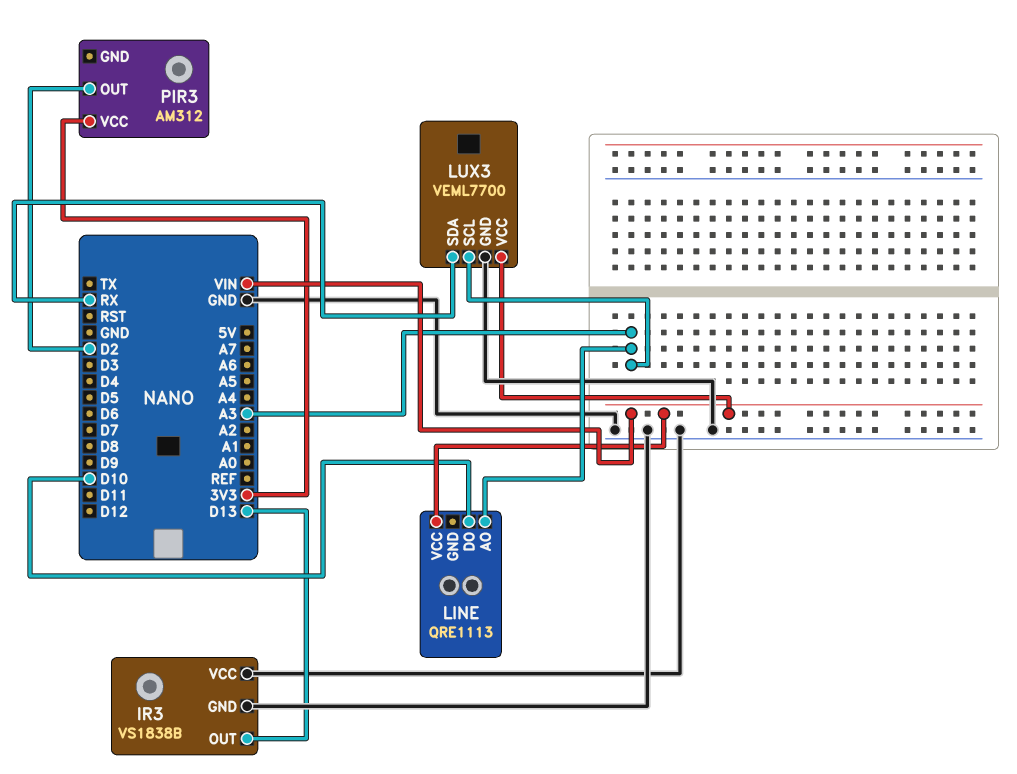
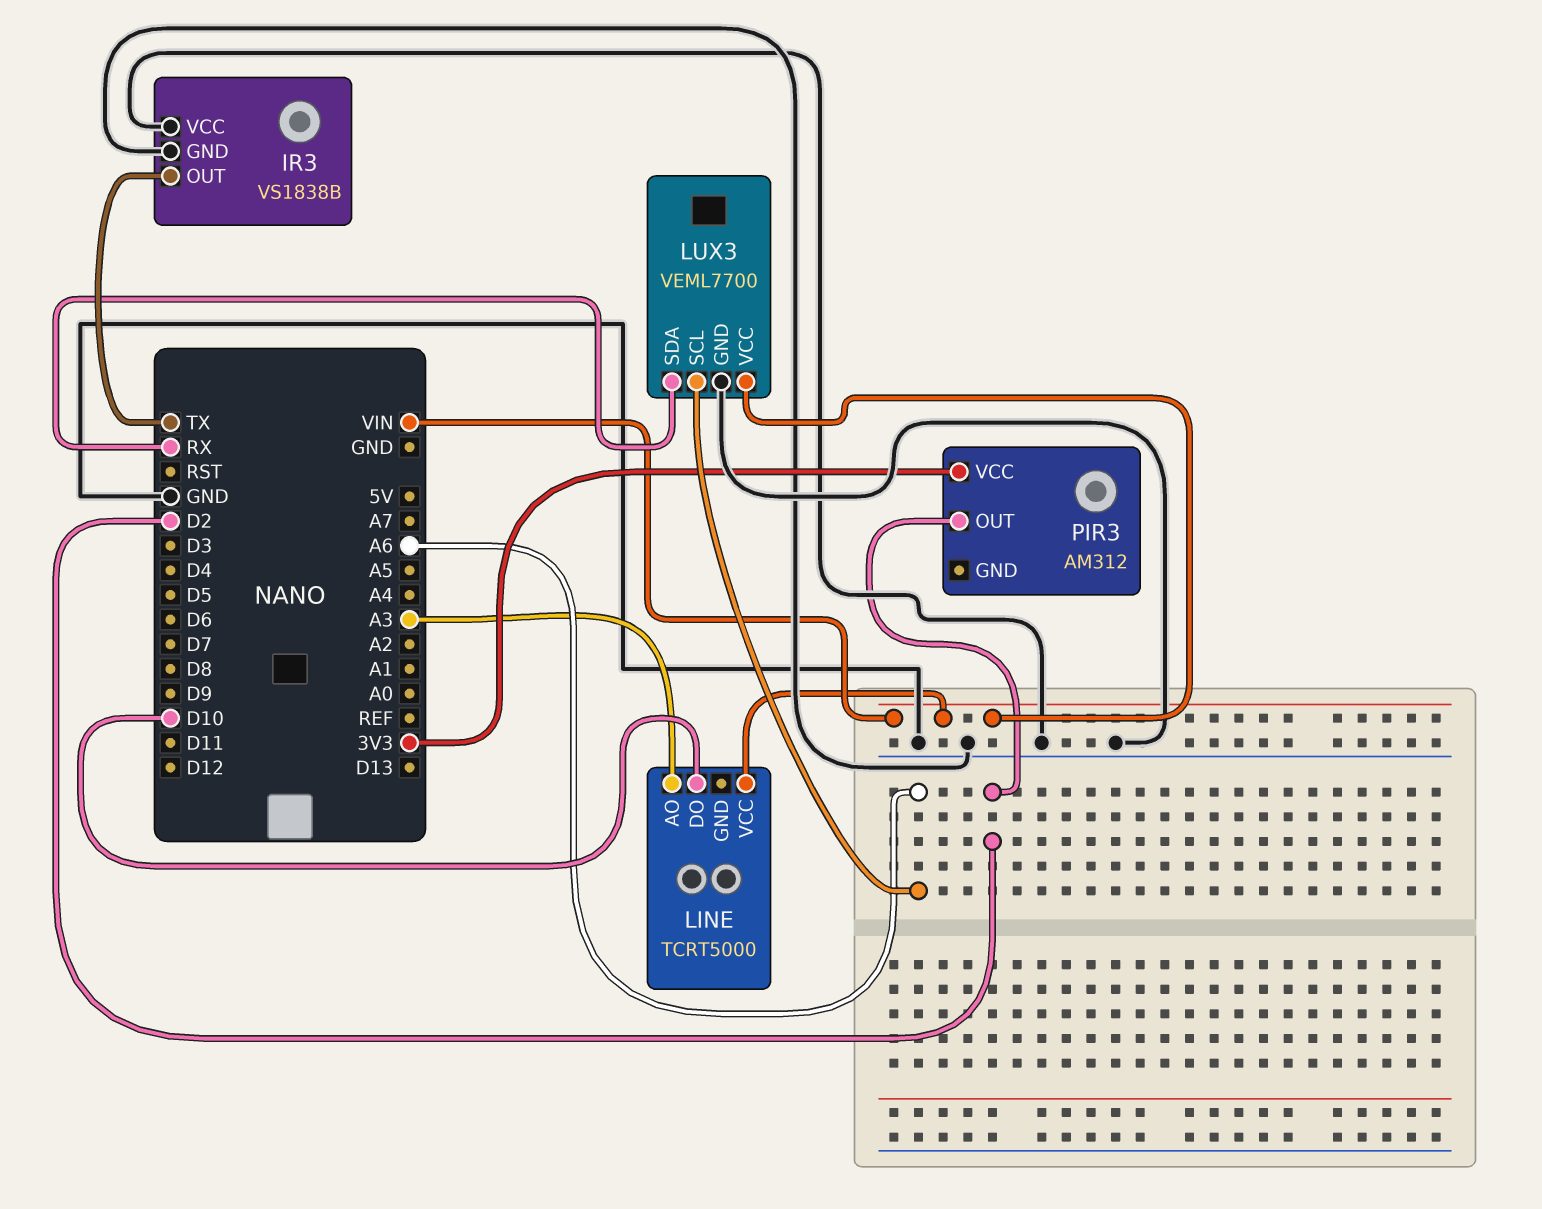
IR3 pin OUT: D13 -> TX
LINE: QRE1113 -> TCRT5000
LUX3 pin SCL: A3 -> A6

